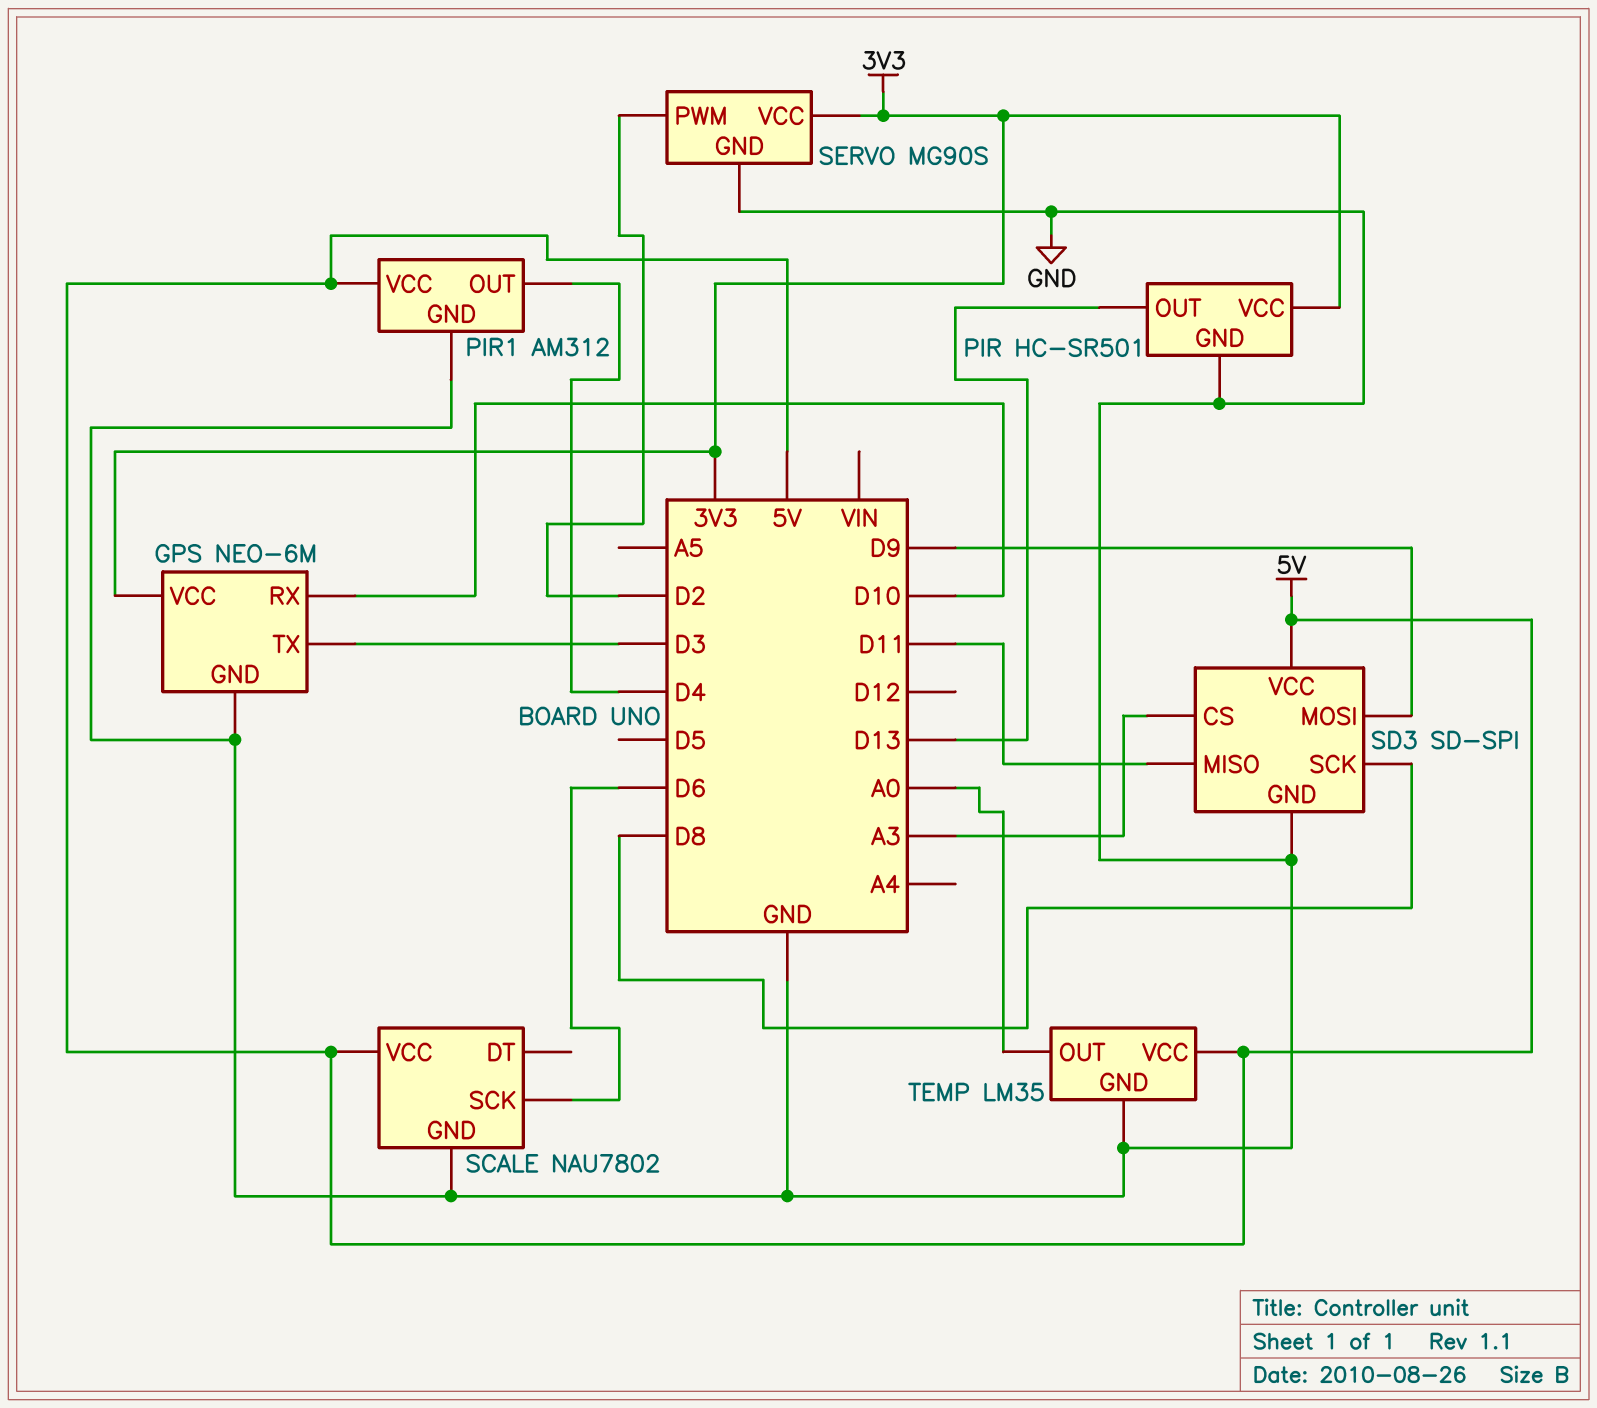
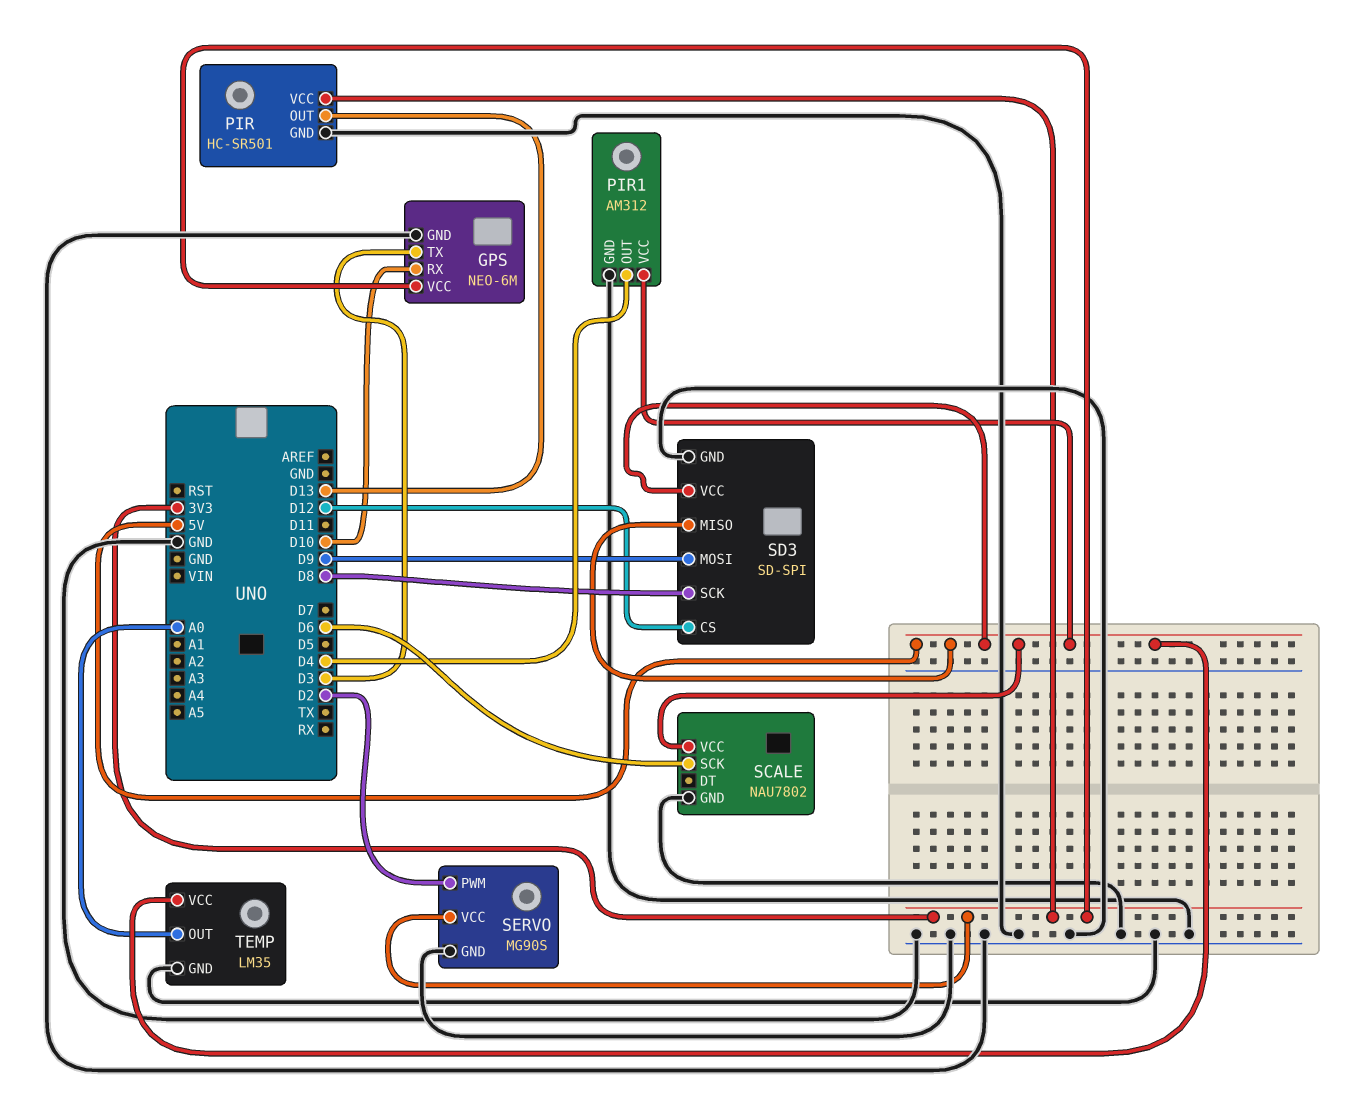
SD3 pin CS: A3 -> D12
SD3 pin MISO: D11 -> 5V

